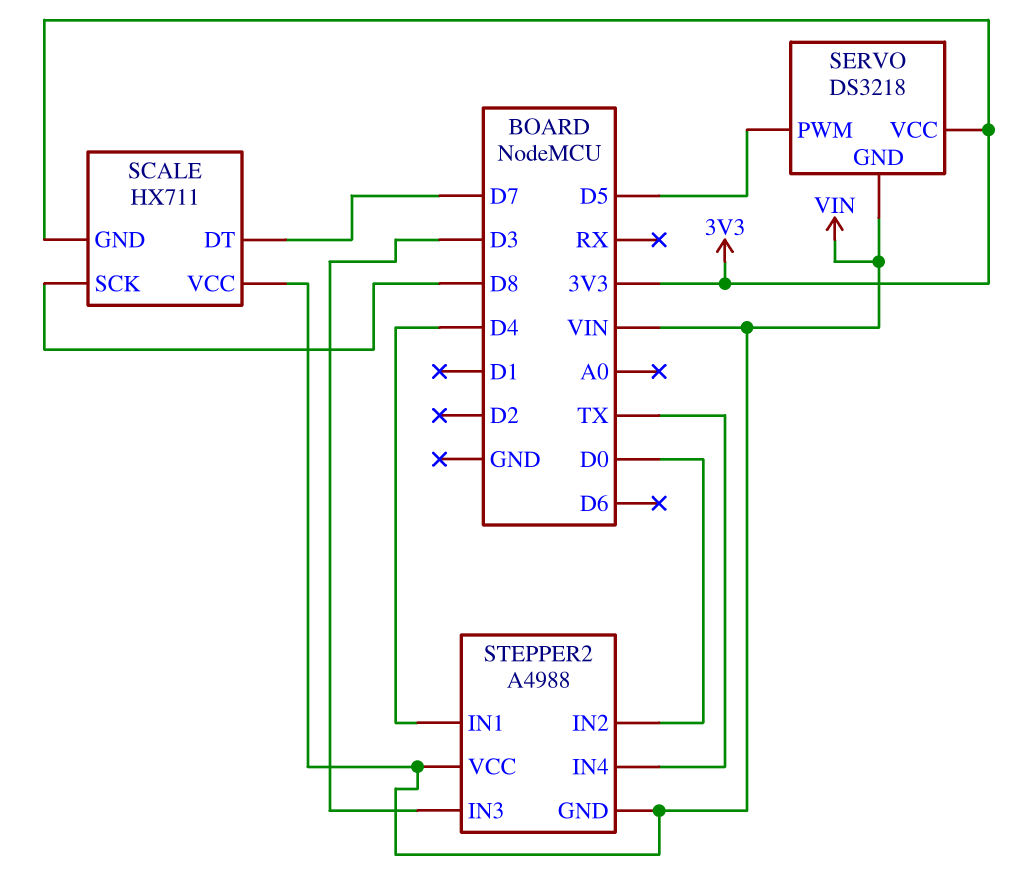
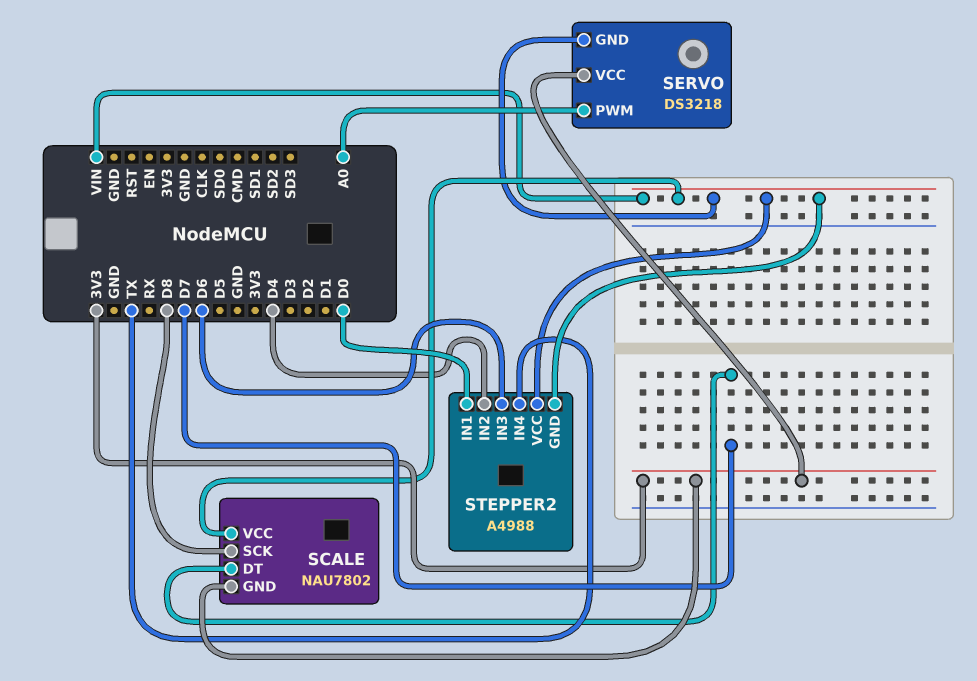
SCALE: HX711 -> NAU7802
SERVO pin PWM: D5 -> A0
STEPPER2 pin IN1: D4 -> D0
STEPPER2 pin IN2: D0 -> D4
STEPPER2 pin IN3: D3 -> D6

